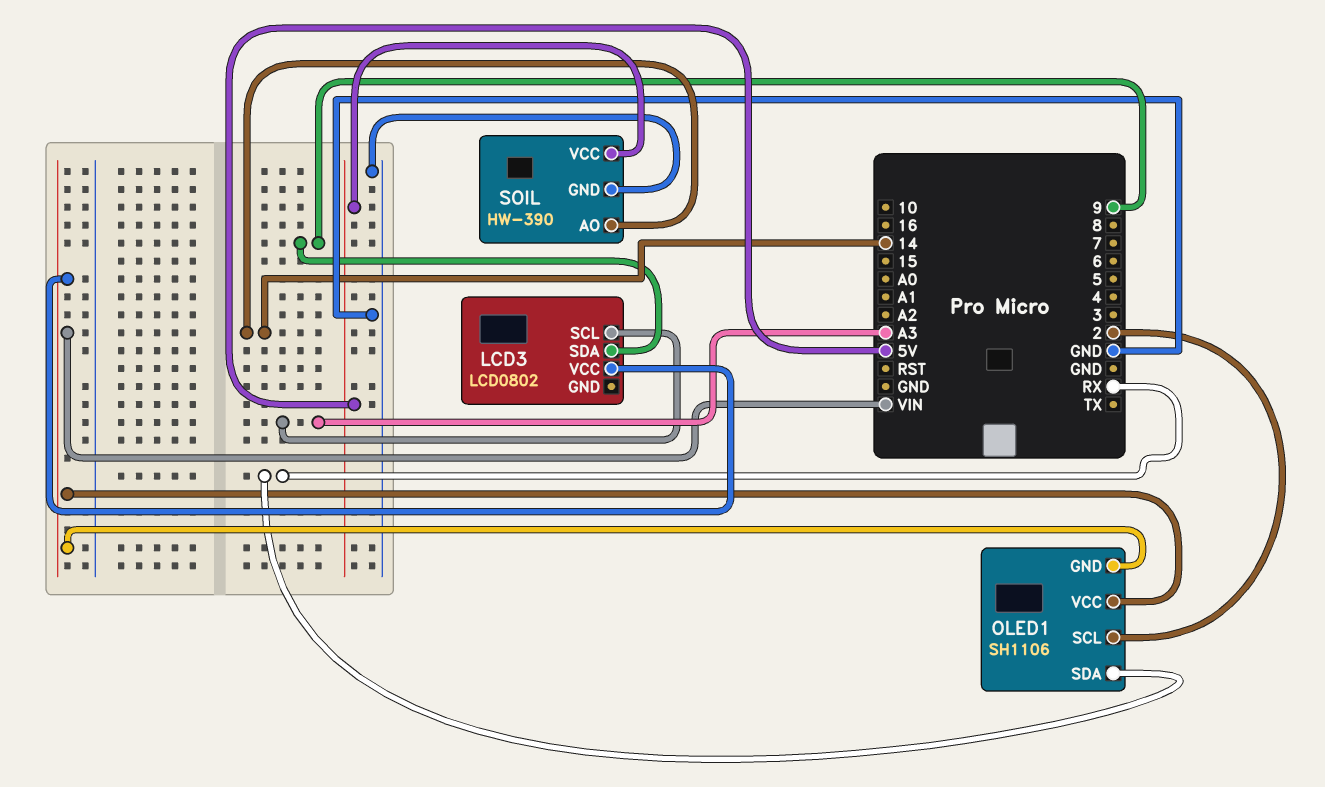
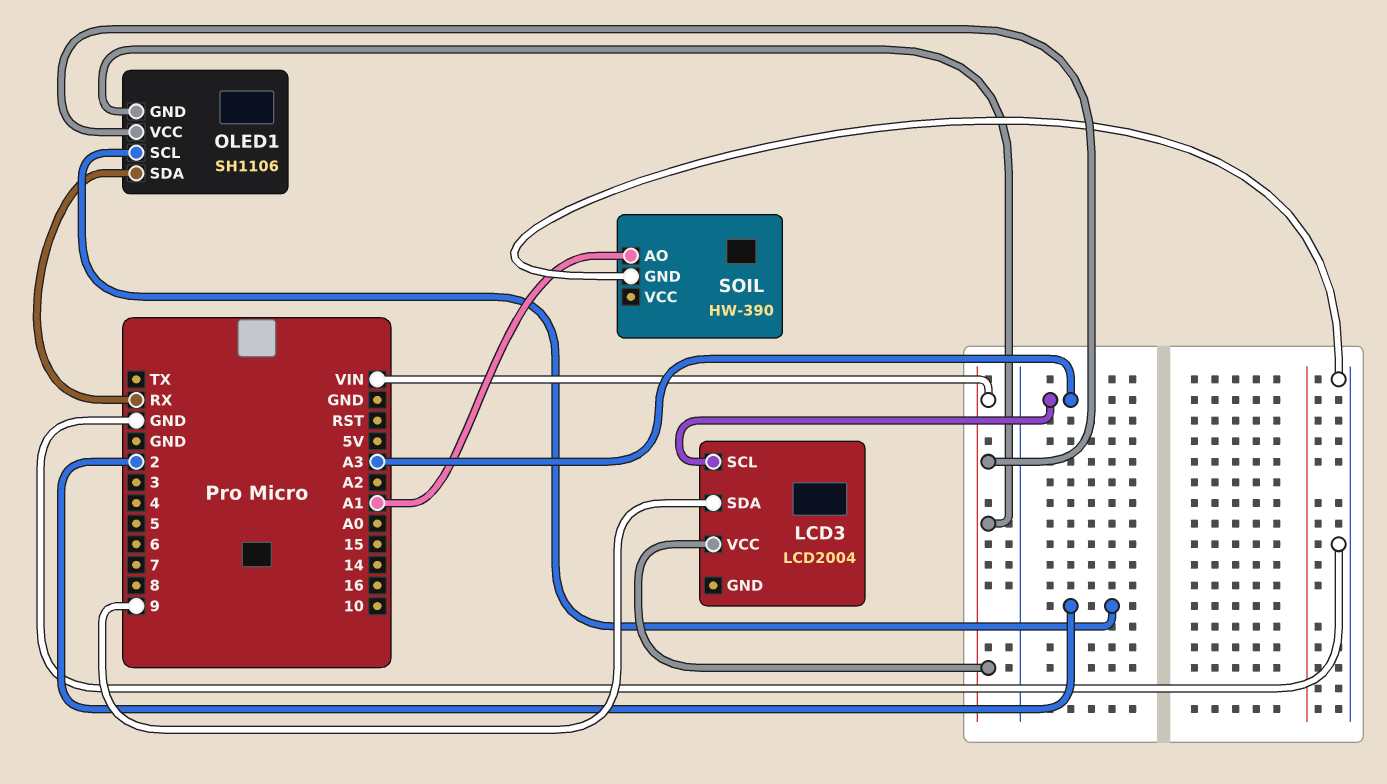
LCD3: LCD0802 -> LCD2004
SOIL pin AO: 14 -> A1
SOIL pin VCC: 5V -> none

